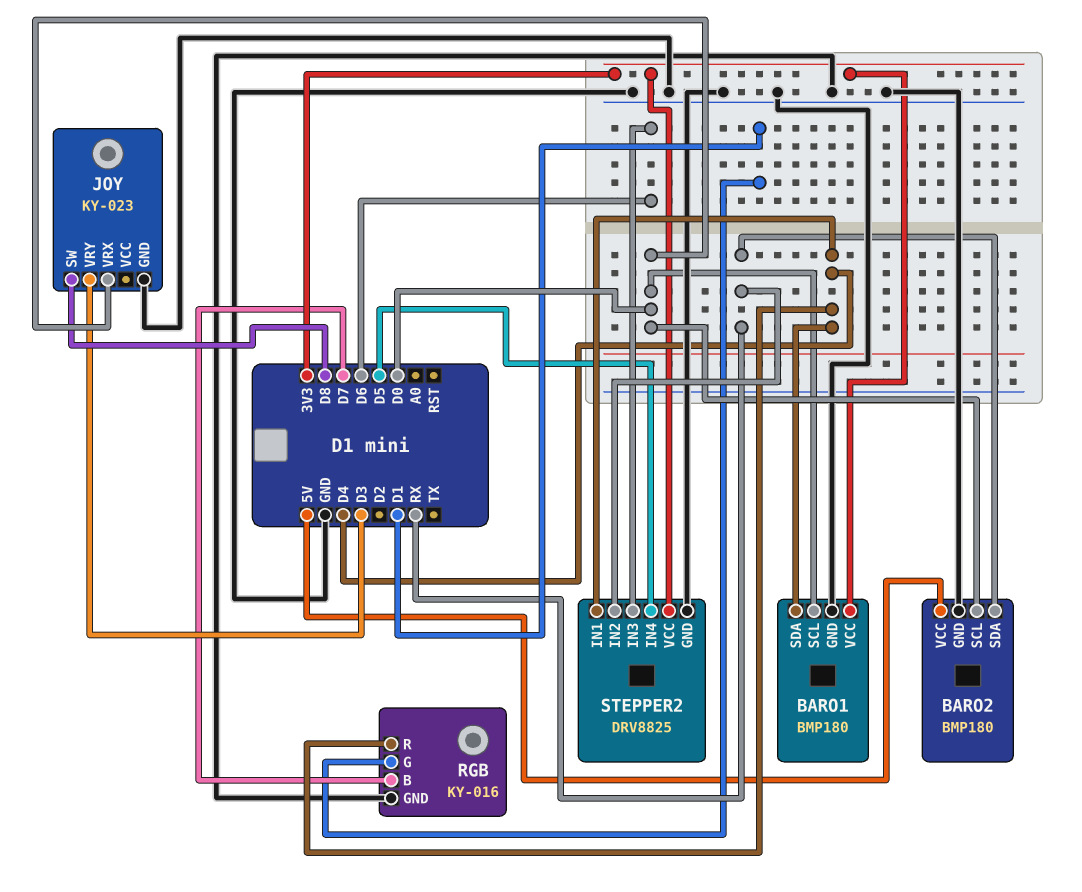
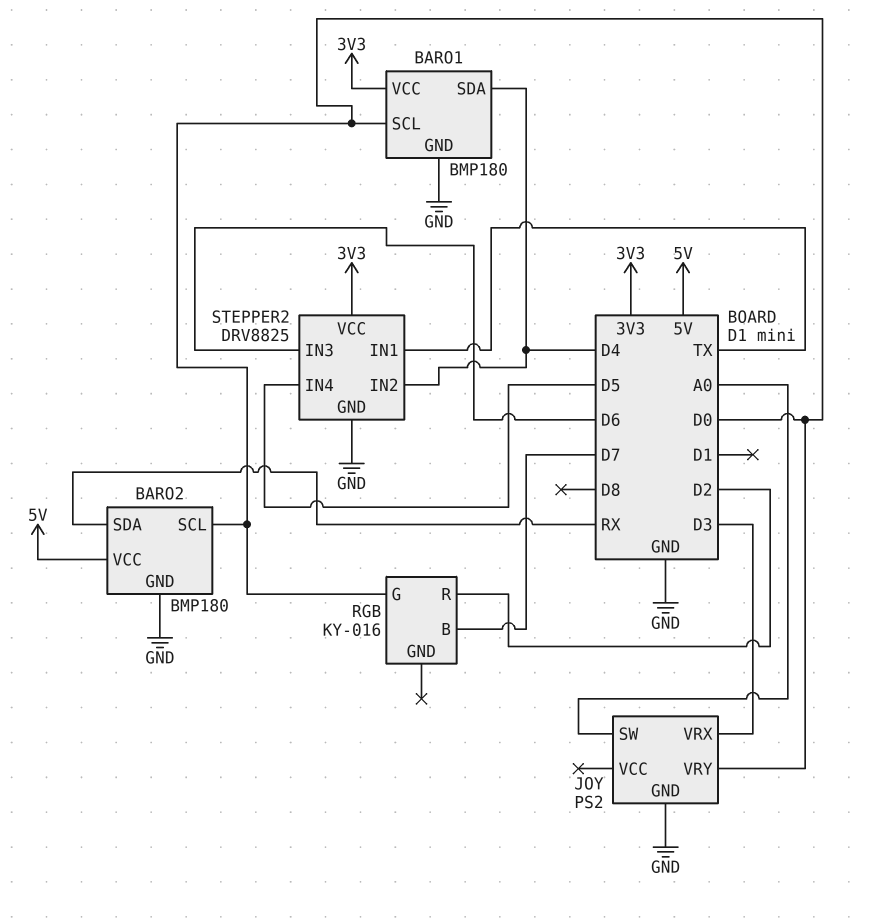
JOY: KY-023 -> PS2
JOY pin SW: D8 -> A0
JOY pin VRX: D0 -> D3
JOY pin VRY: D3 -> D0
RGB pin G: D1 -> D0
RGB pin GND: GND -> none
RGB pin R: D4 -> D2
STEPPER2 pin IN1: D4 -> TX
STEPPER2 pin IN2: RX -> D4

